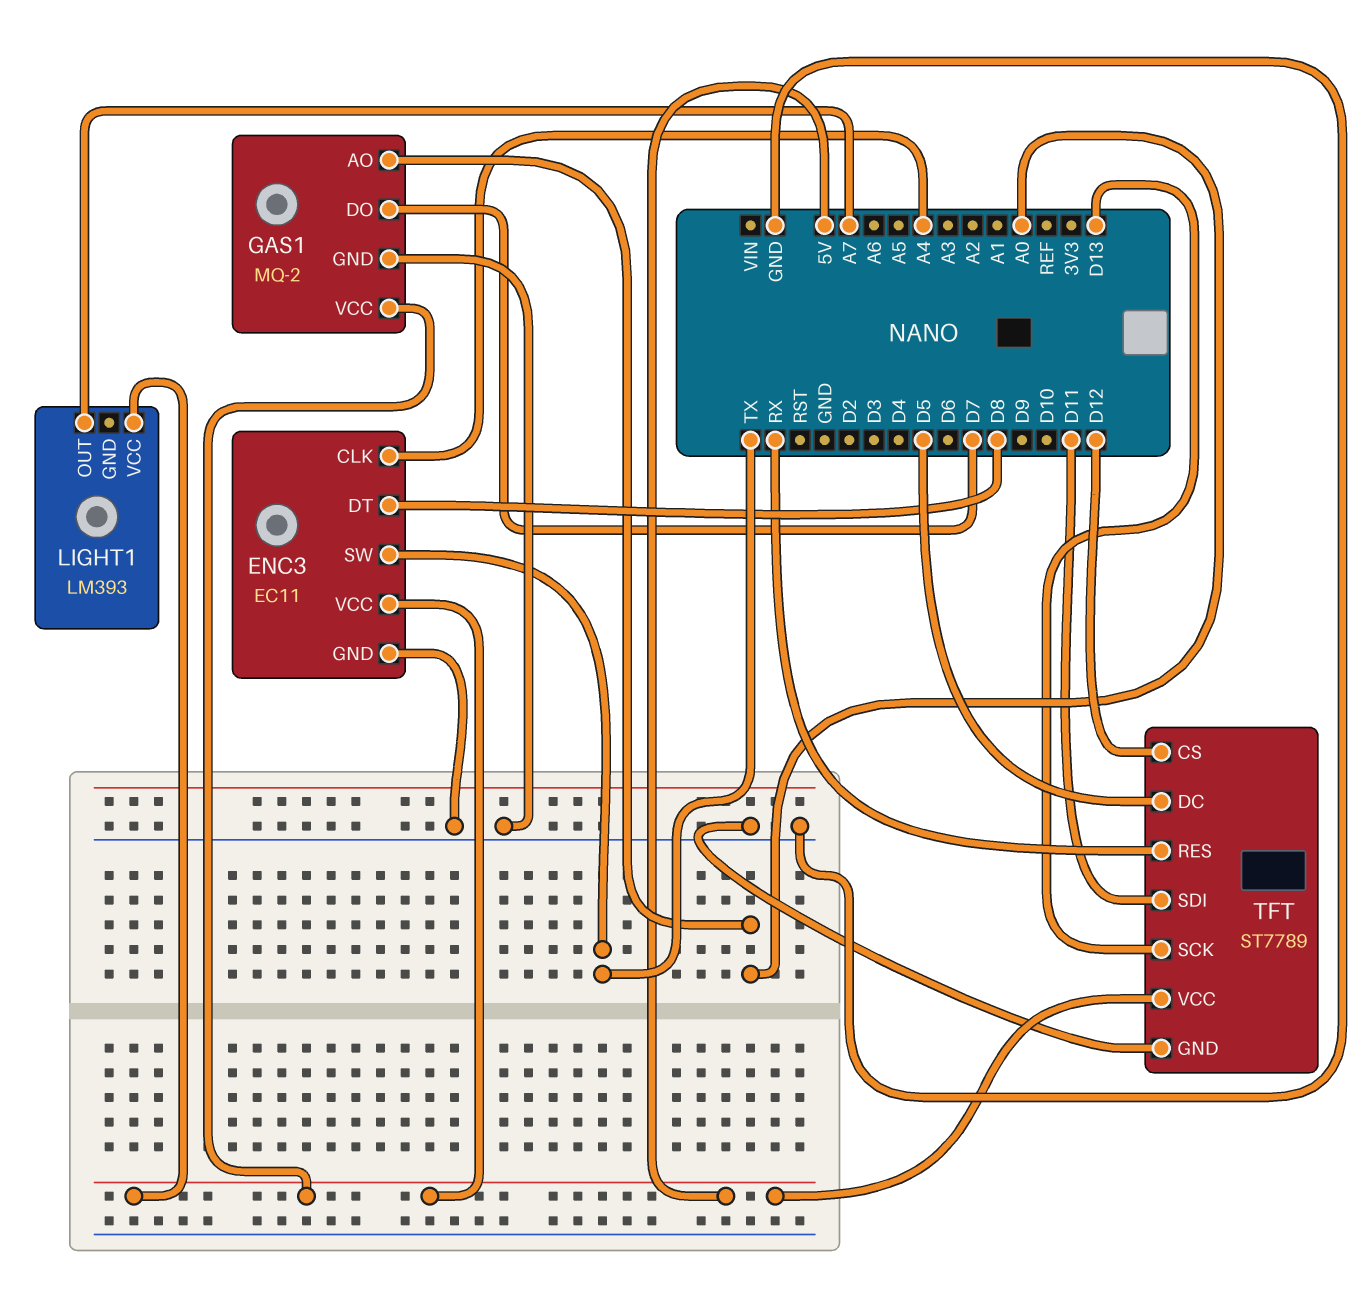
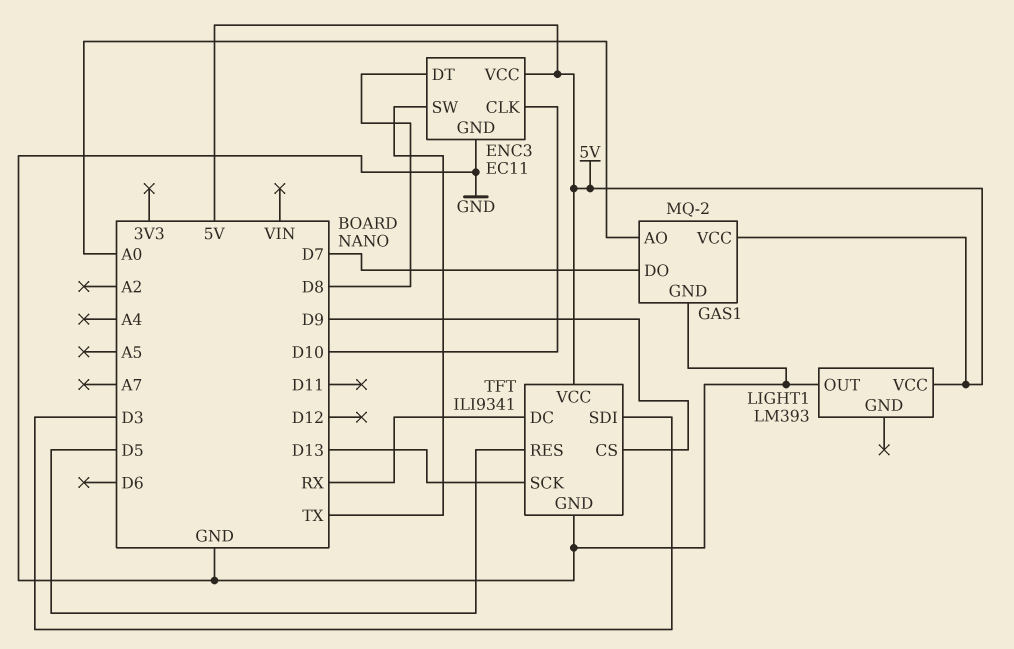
ENC3 pin CLK: A4 -> D10
LIGHT1 pin OUT: A7 -> GND
TFT: ST7789 -> ILI9341
TFT pin CS: D12 -> D9
TFT pin DC: D5 -> RX
TFT pin RES: RX -> D5
TFT pin SDI: D11 -> D3

